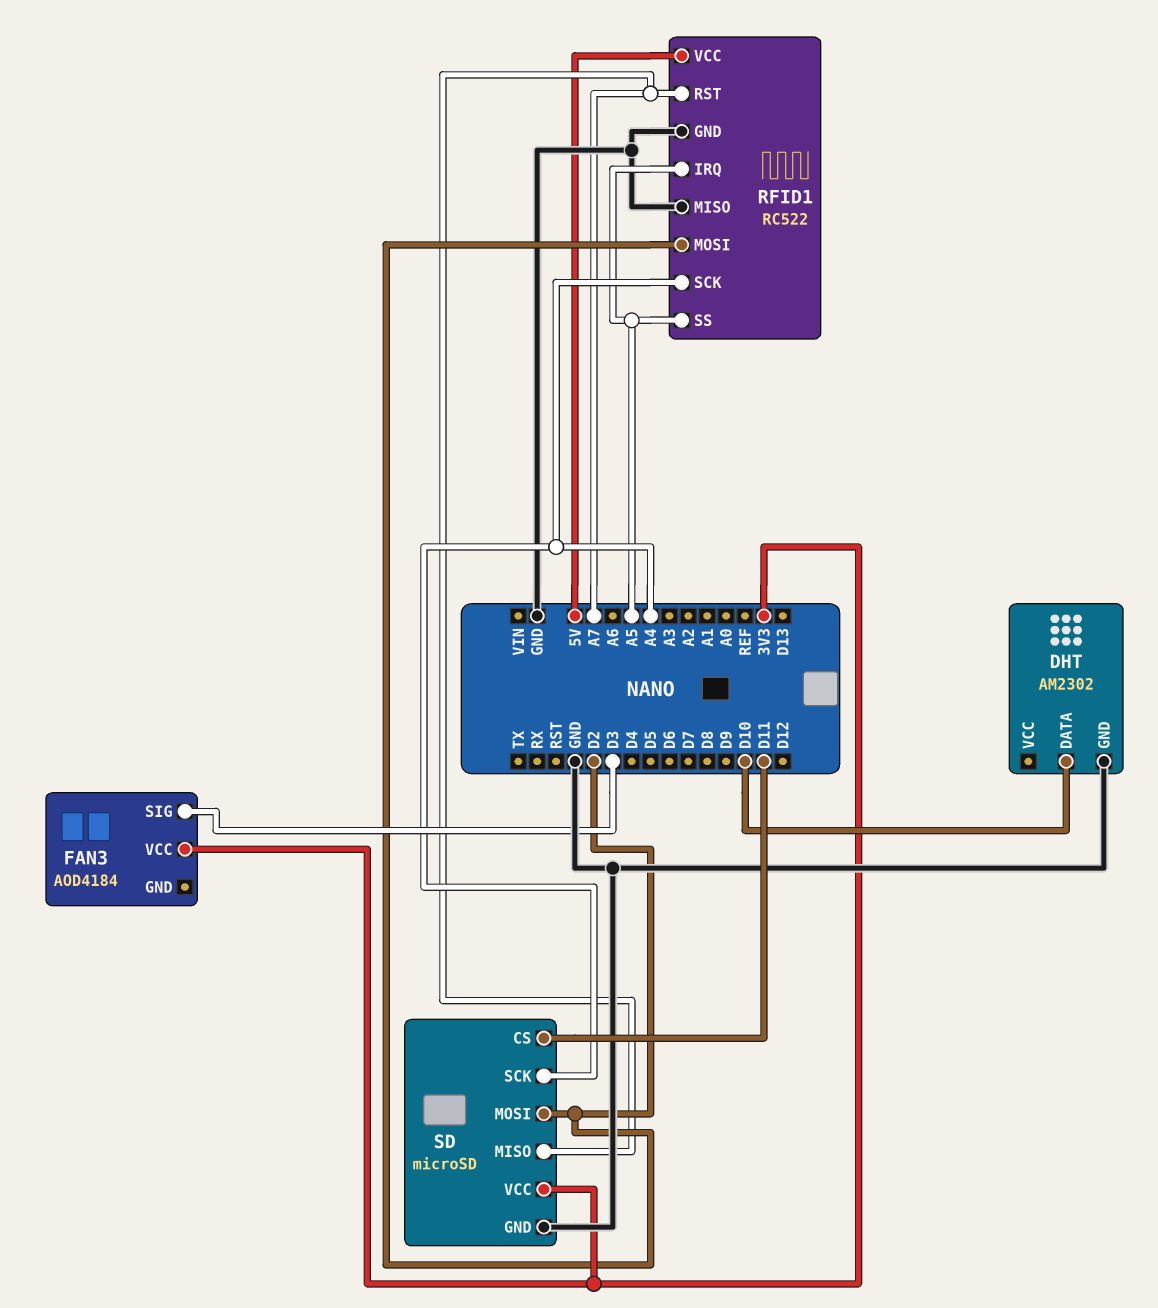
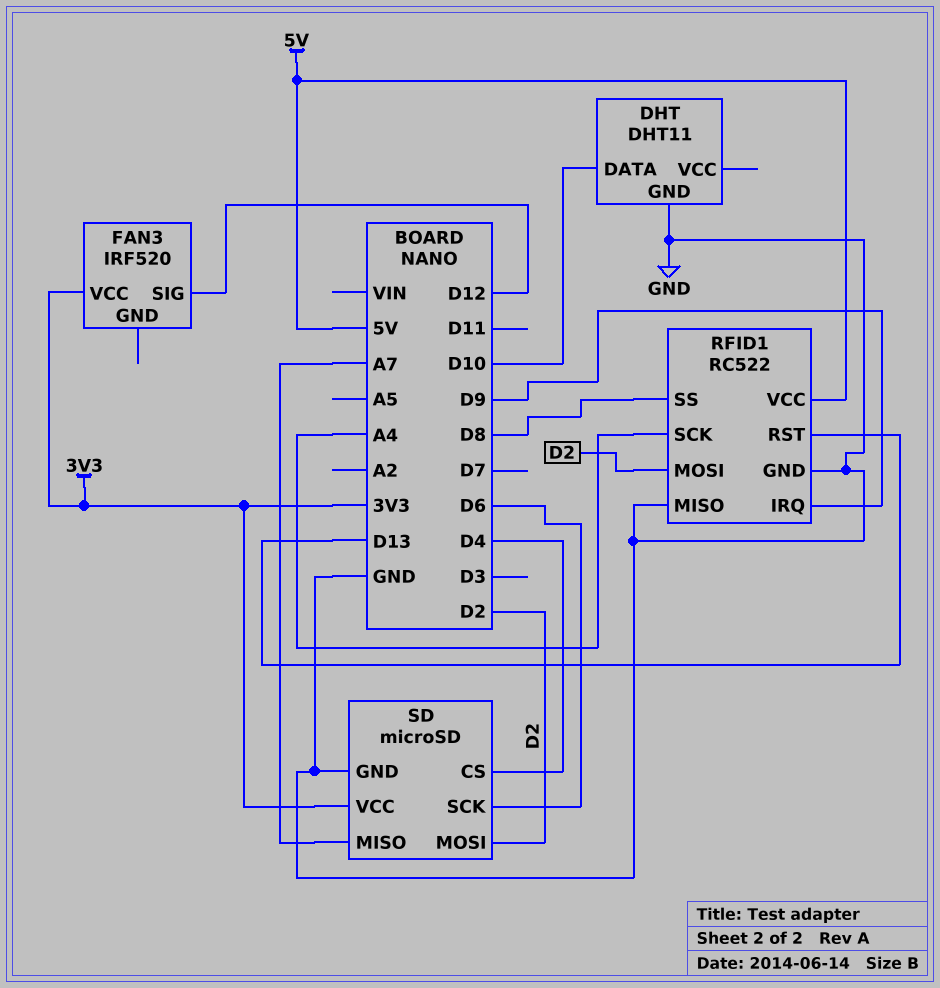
DHT: AM2302 -> DHT11
FAN3: AOD4184 -> IRF520
FAN3 pin SIG: D3 -> D12
RFID1 pin IRQ: A5 -> D9
RFID1 pin RST: A7 -> D13
RFID1 pin SS: A5 -> D8
SD pin CS: D11 -> D4
SD pin SCK: A4 -> D6

